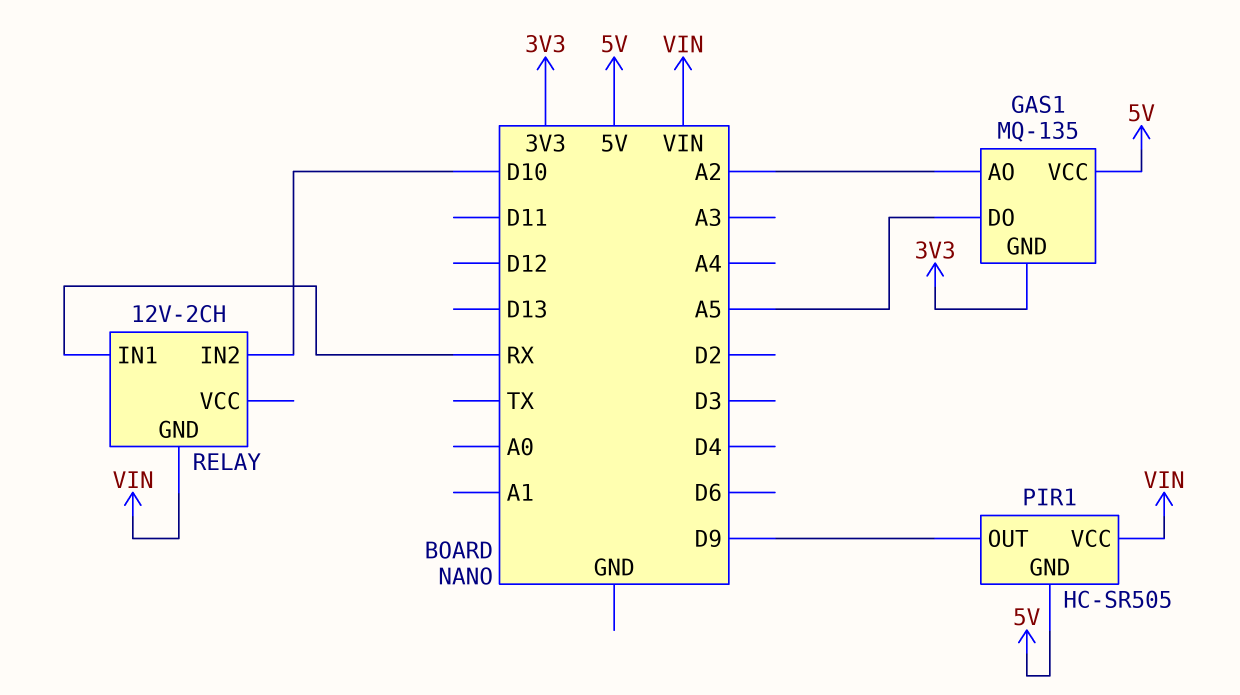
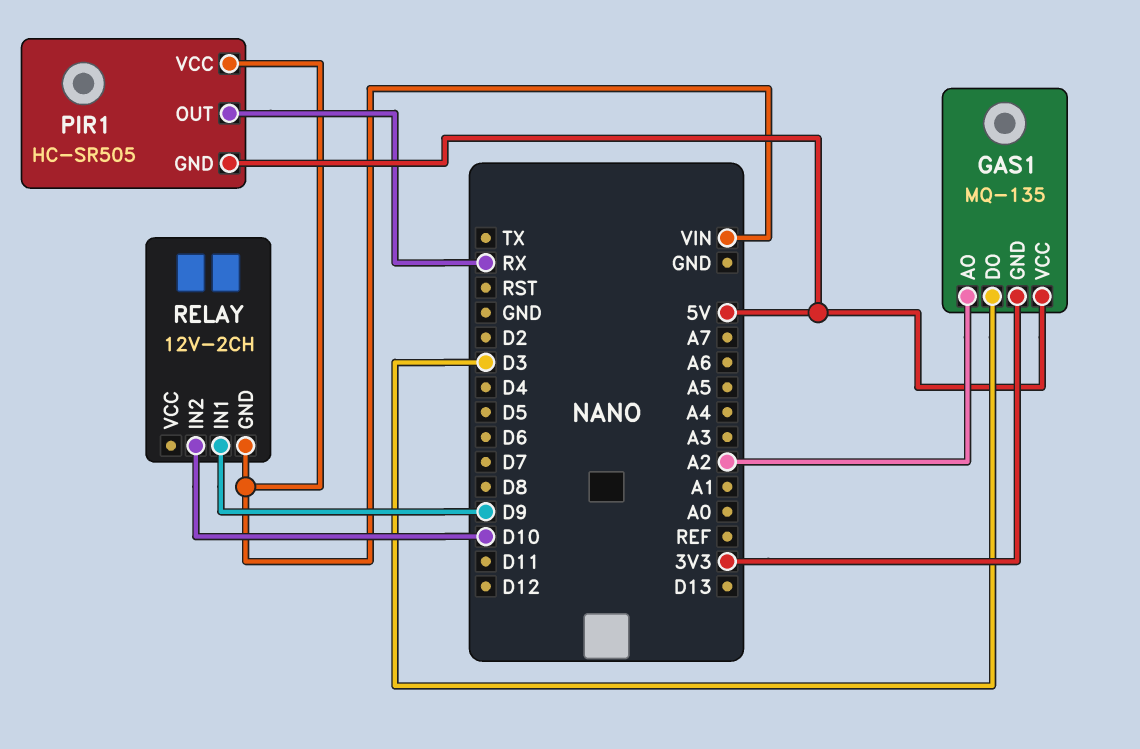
GAS1 pin DO: A5 -> D3
PIR1 pin OUT: D9 -> RX
RELAY pin IN1: RX -> D9

